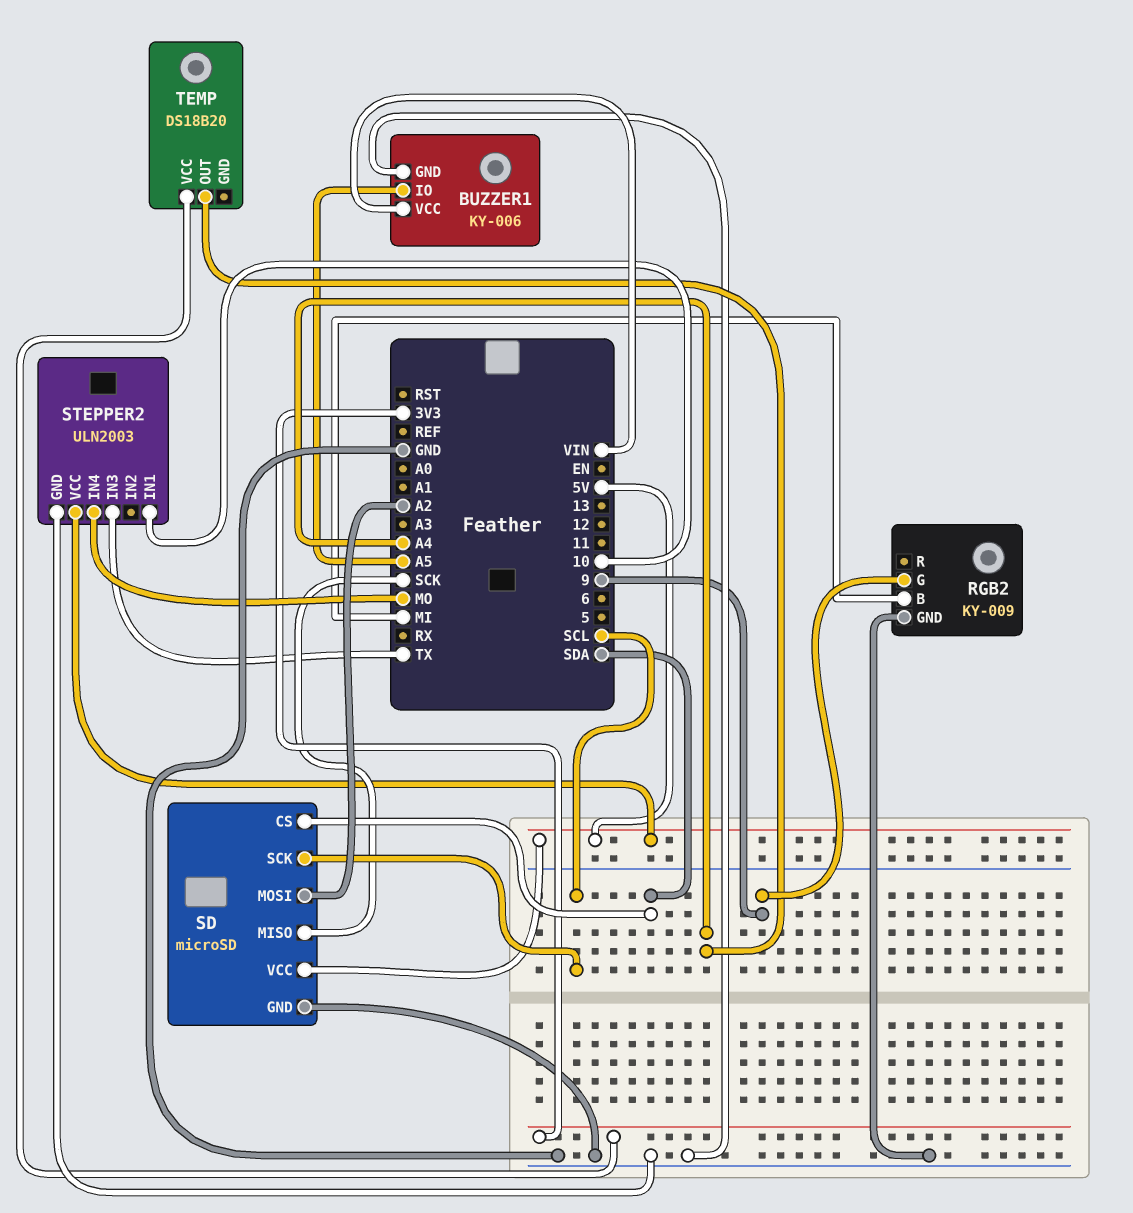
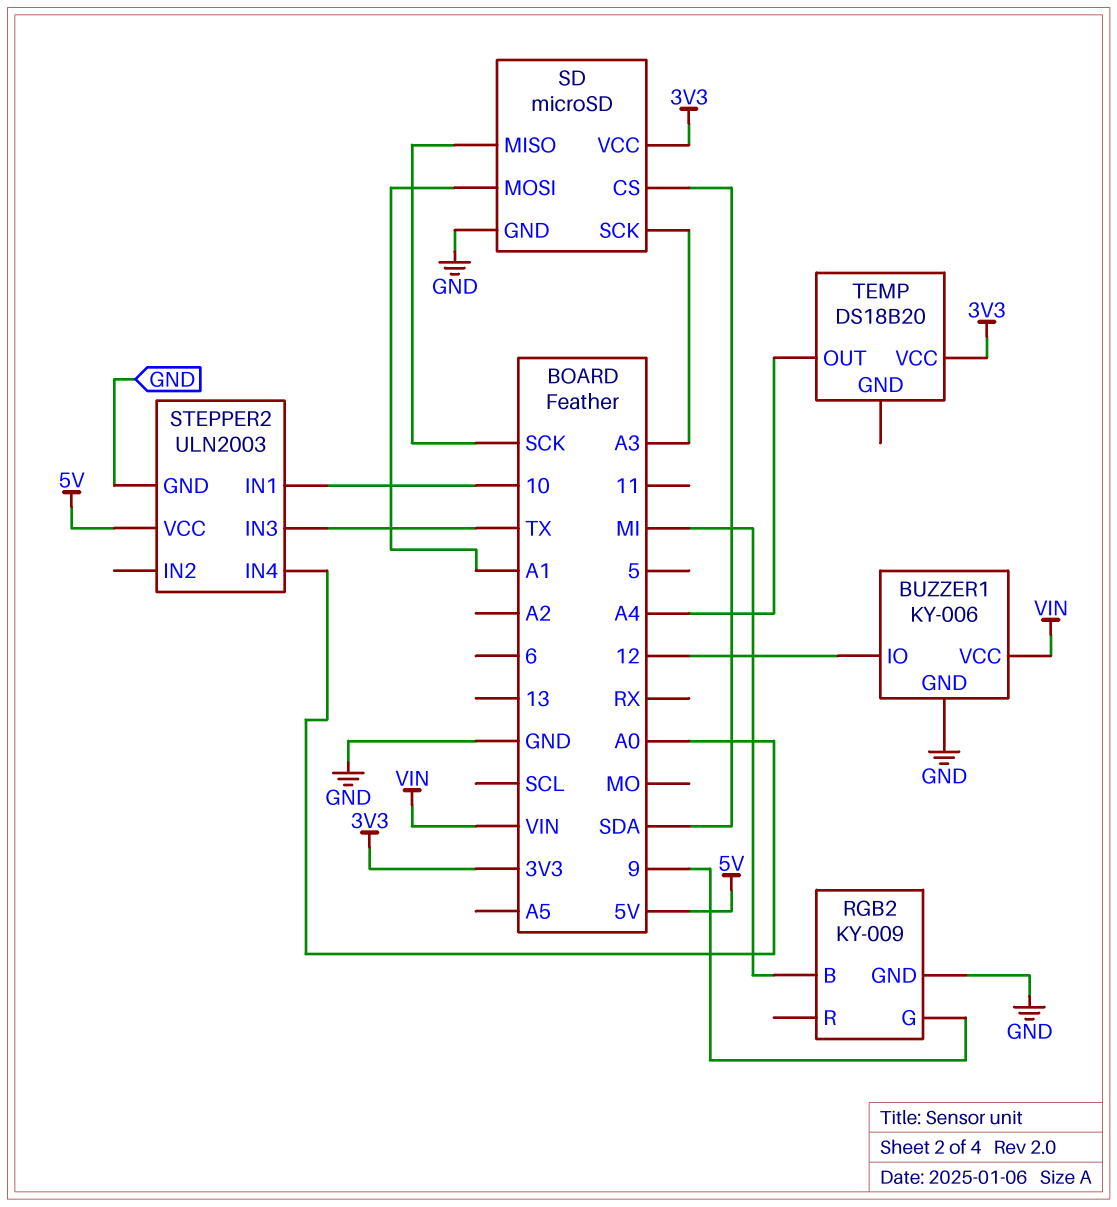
BUZZER1 pin IO: A5 -> 12
SD pin MOSI: A2 -> A1
SD pin SCK: SCL -> A3
SD pin VCC: 5V -> 3V3
STEPPER2 pin IN4: MO -> A0

